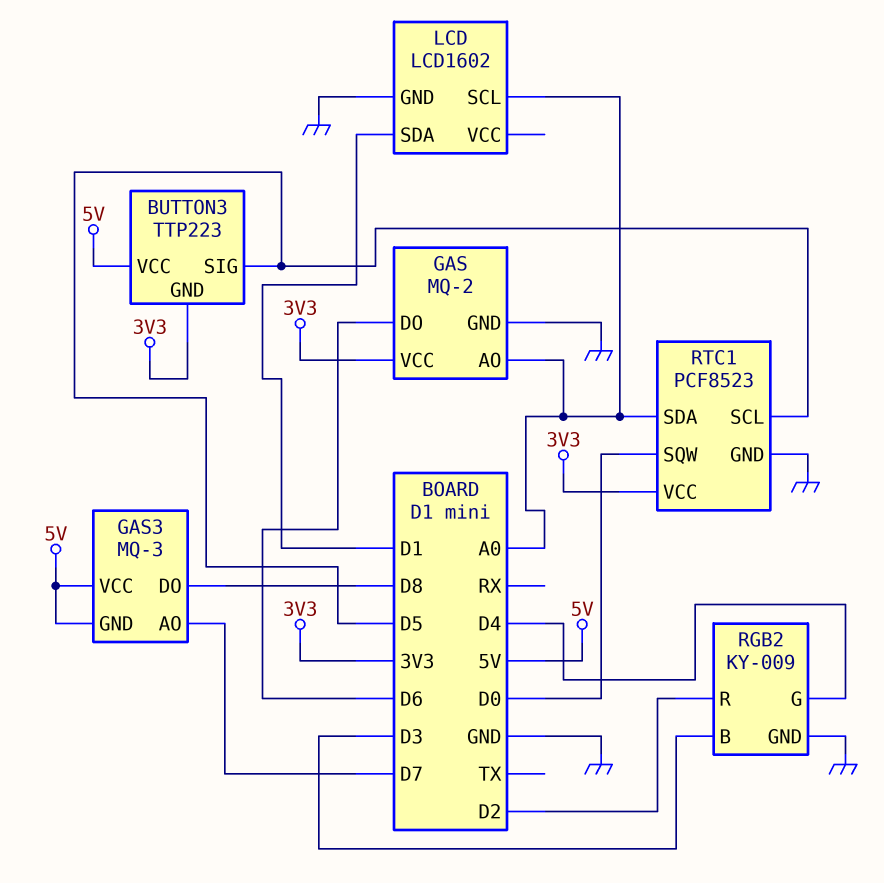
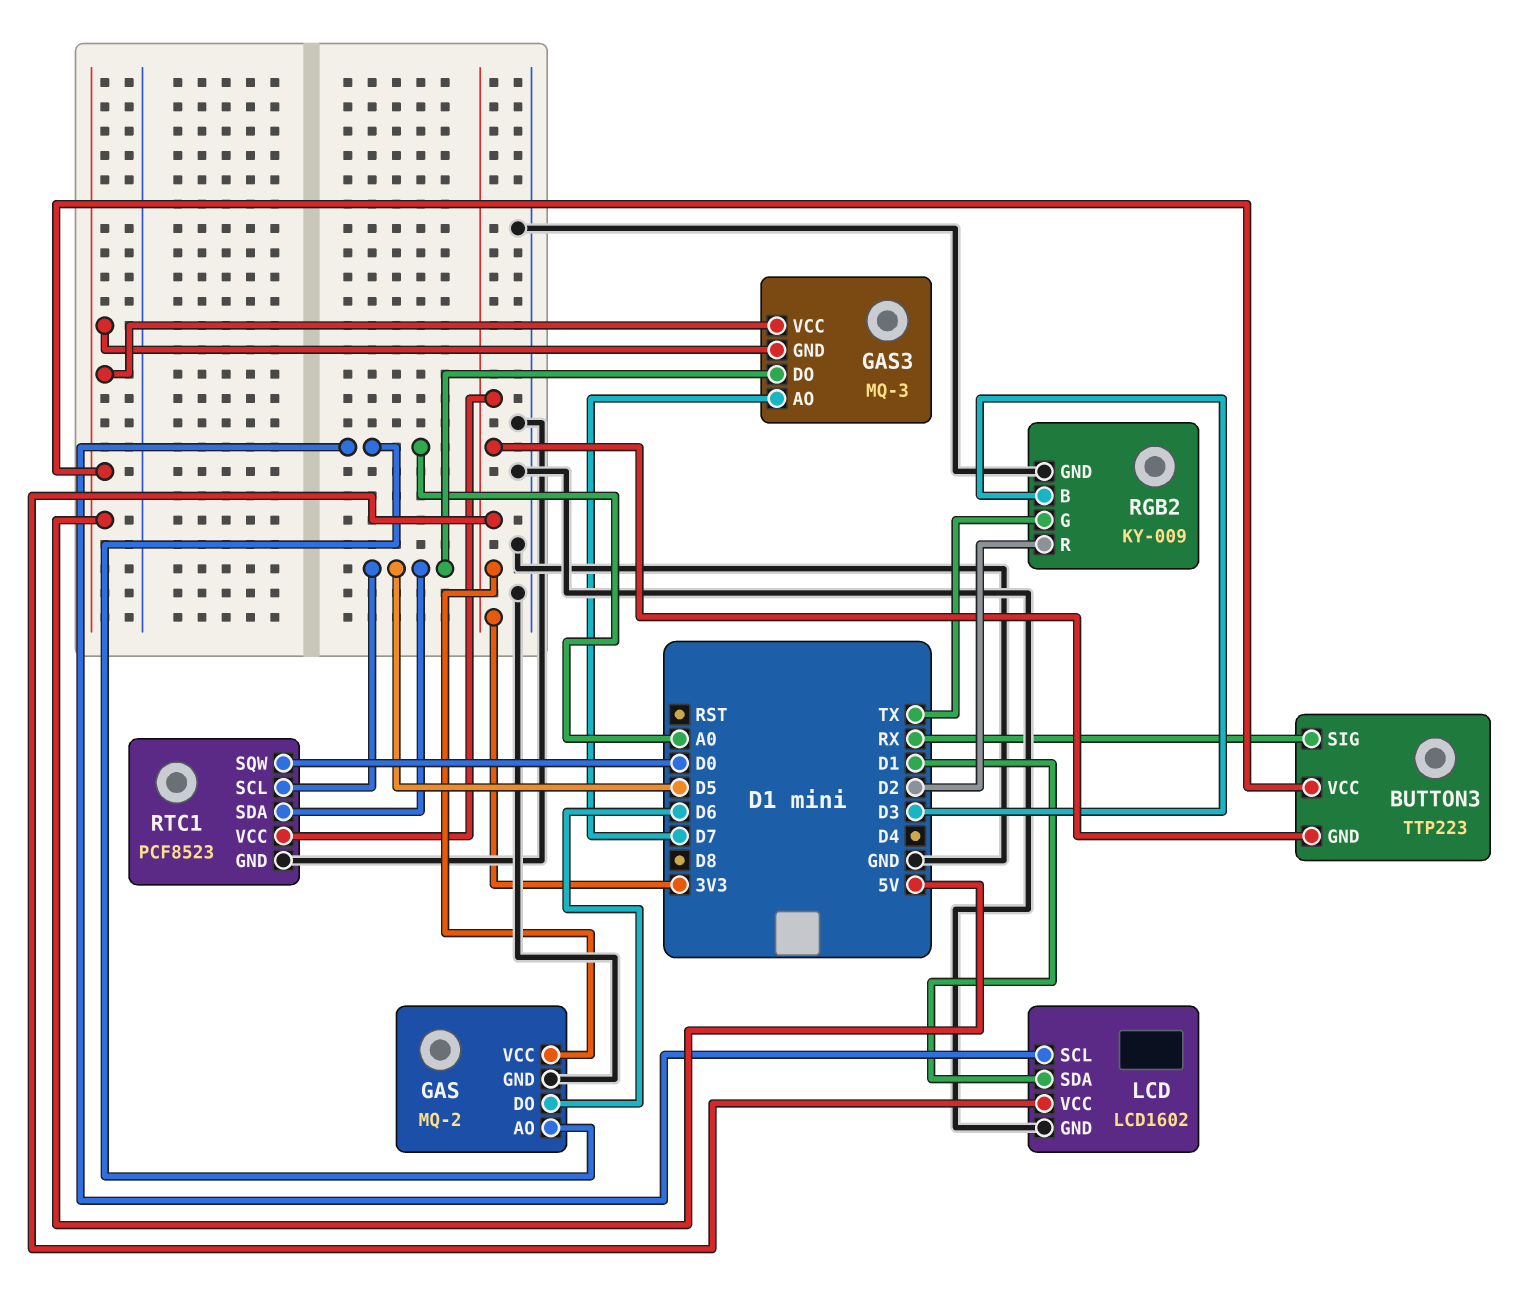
BUTTON3 pin SIG: D5 -> RX
GAS3 pin DO: D8 -> D5
LCD pin VCC: none -> 3V3
RGB2 pin G: D4 -> TX
RTC1 pin SDA: A0 -> D5

